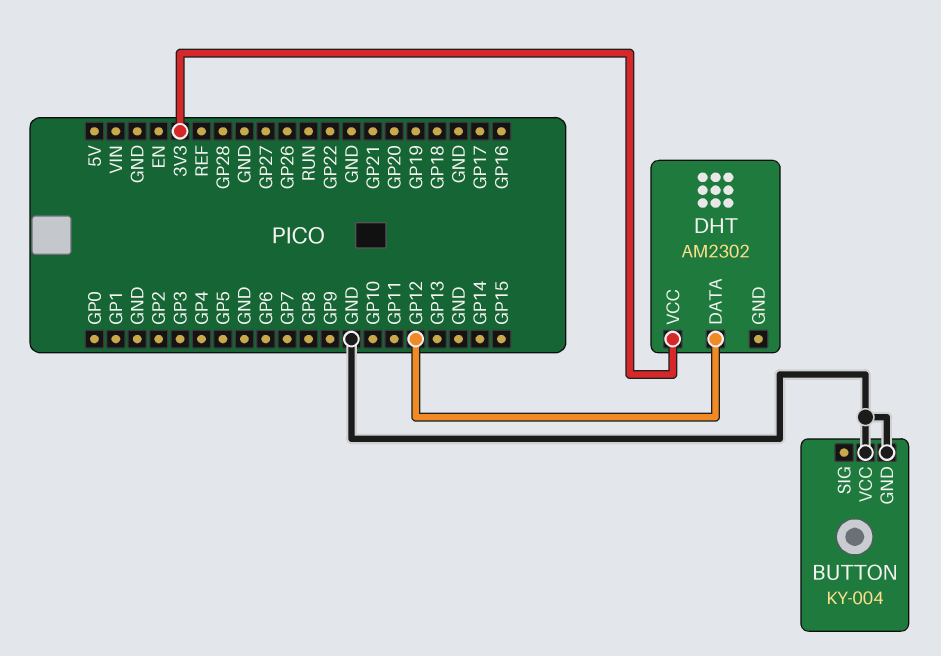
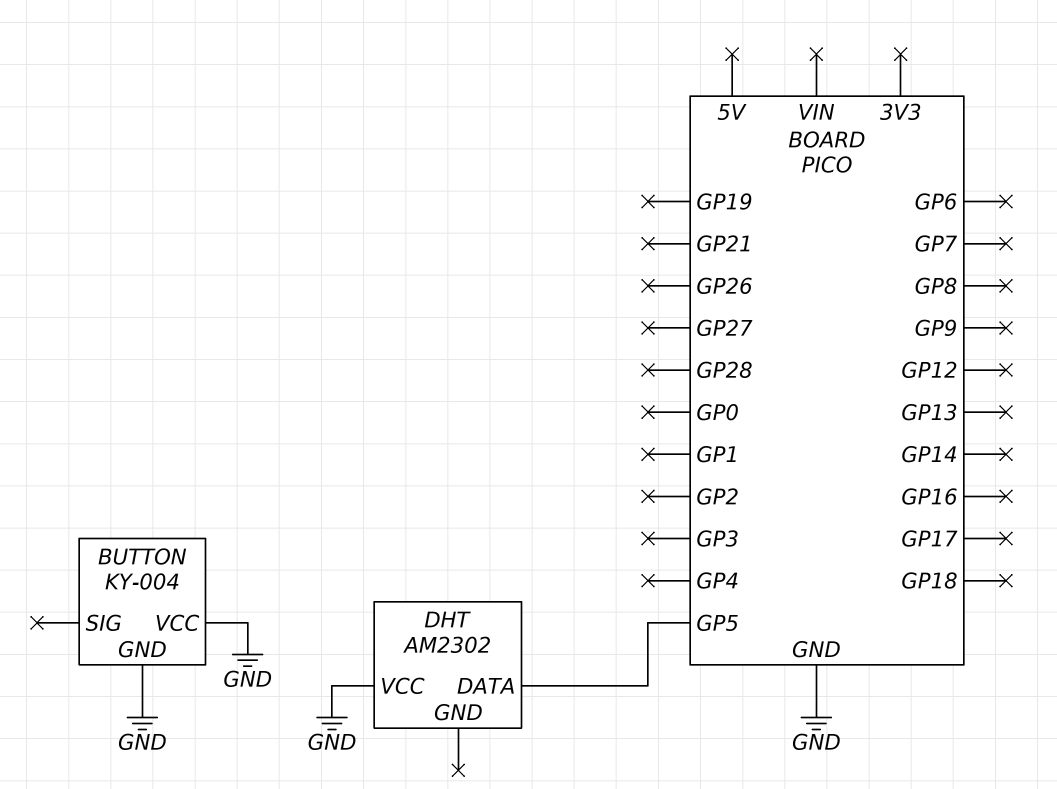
DHT pin DATA: GP12 -> GP5
DHT pin VCC: 3V3 -> GND

